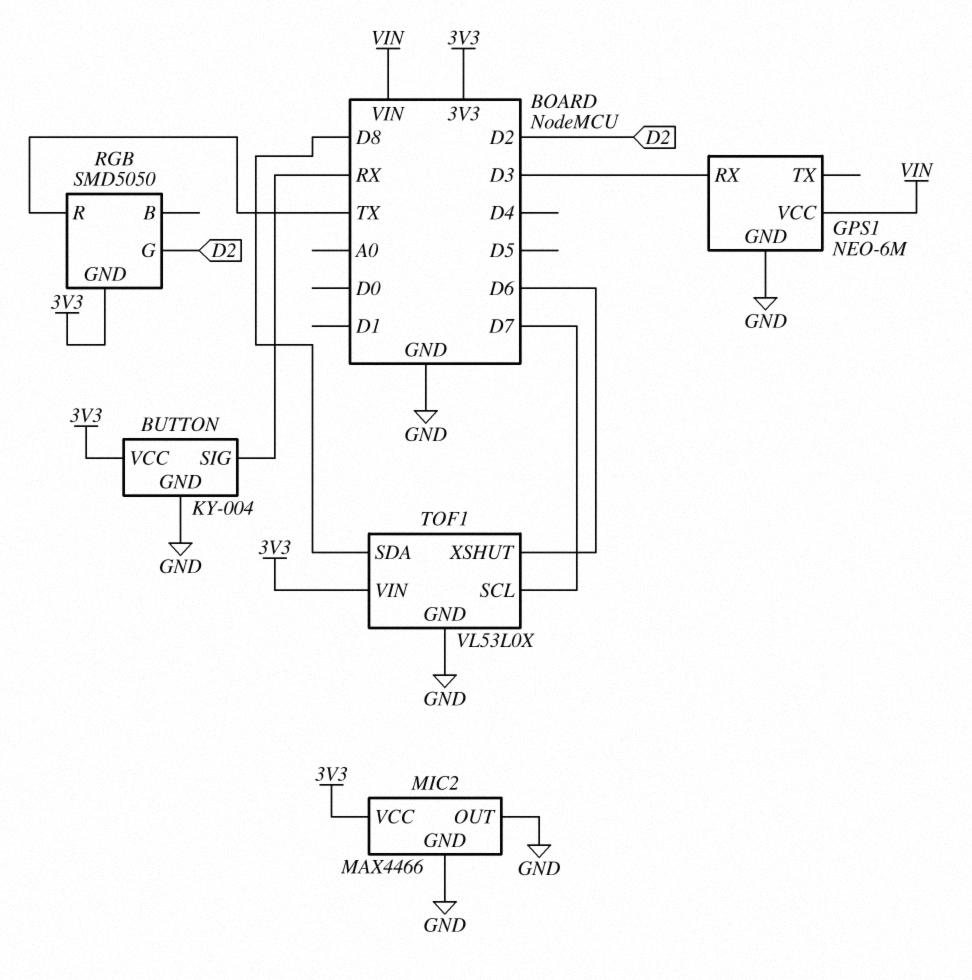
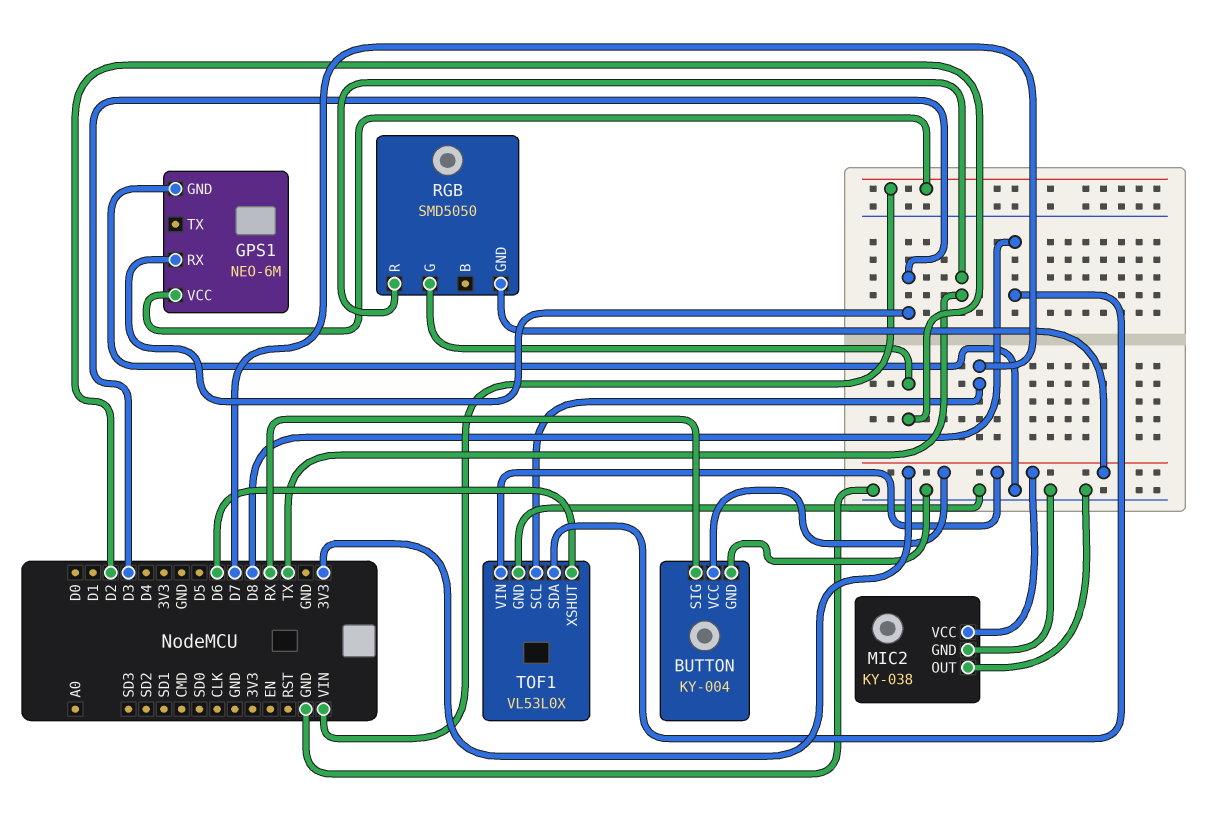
MIC2: MAX4466 -> KY-038

